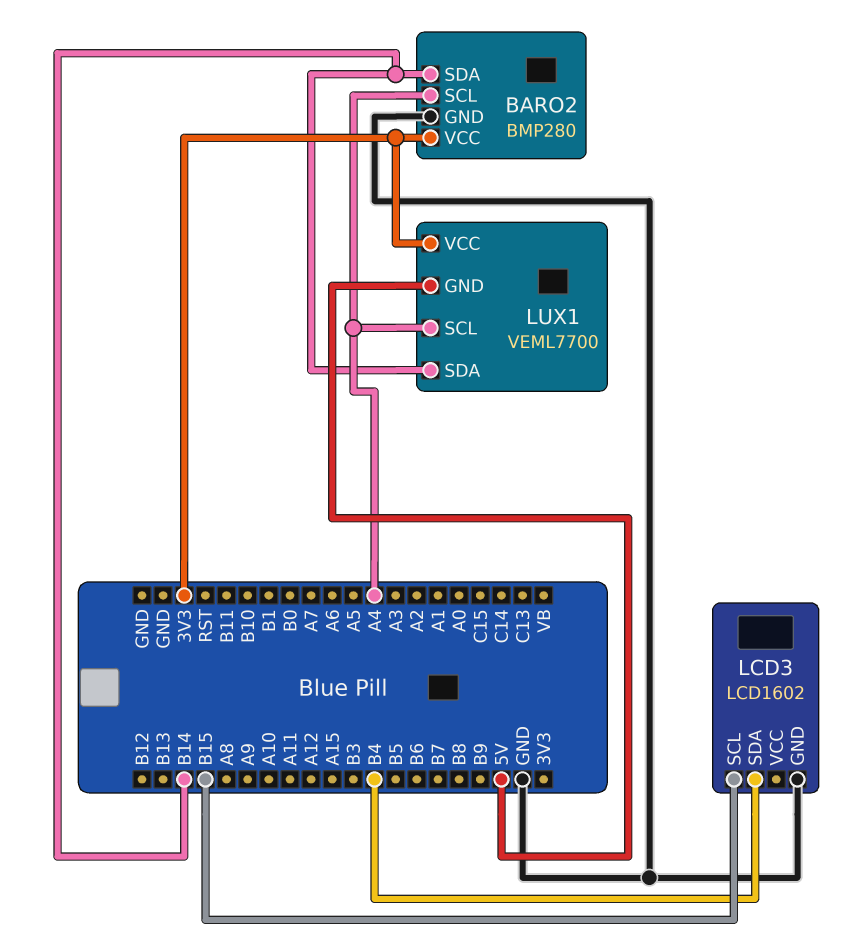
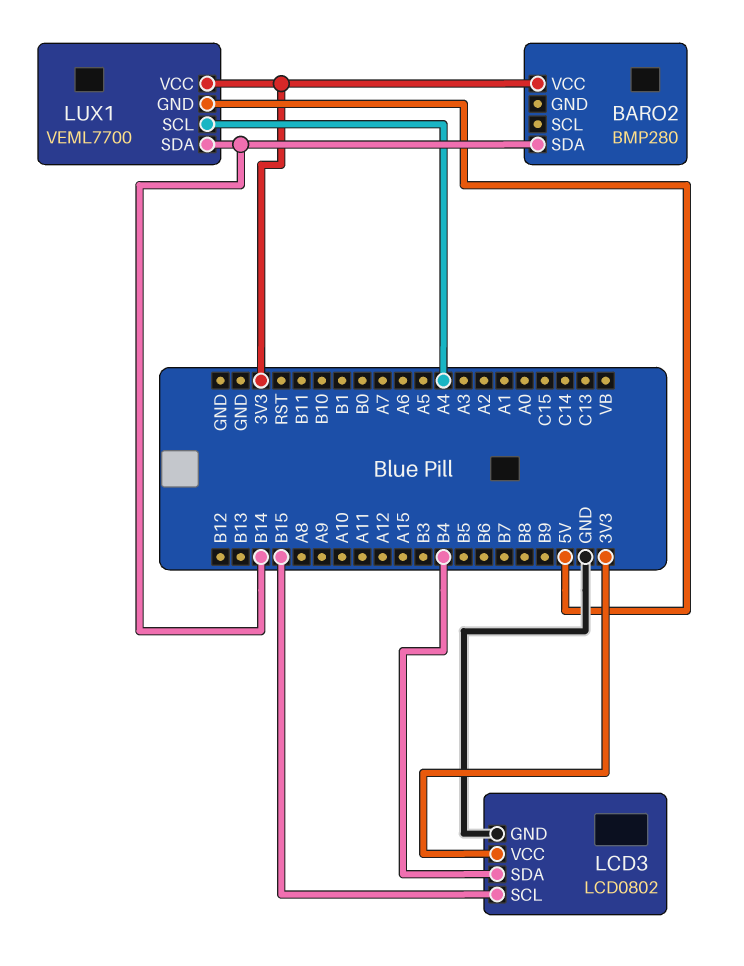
BARO2 pin GND: GND -> none
BARO2 pin SCL: A4 -> none
LCD3: LCD1602 -> LCD0802
LCD3 pin VCC: none -> 3V3

